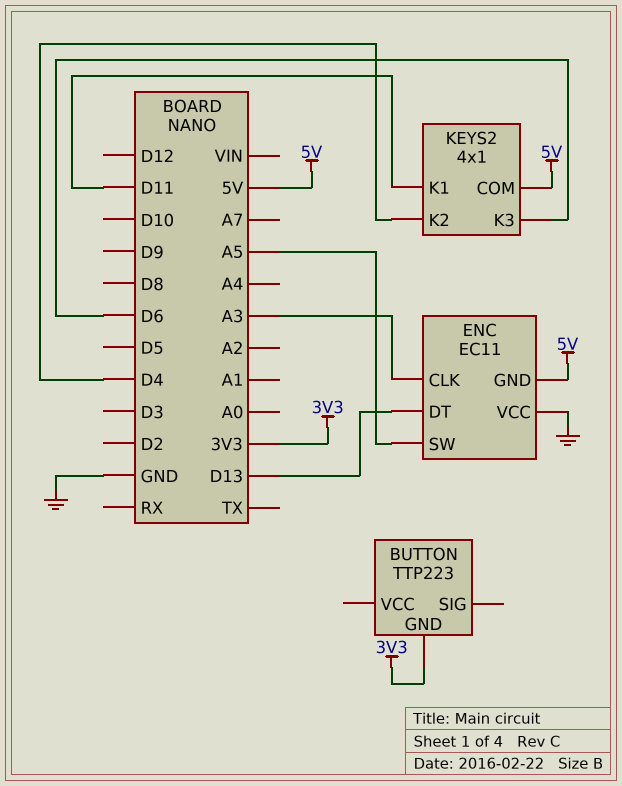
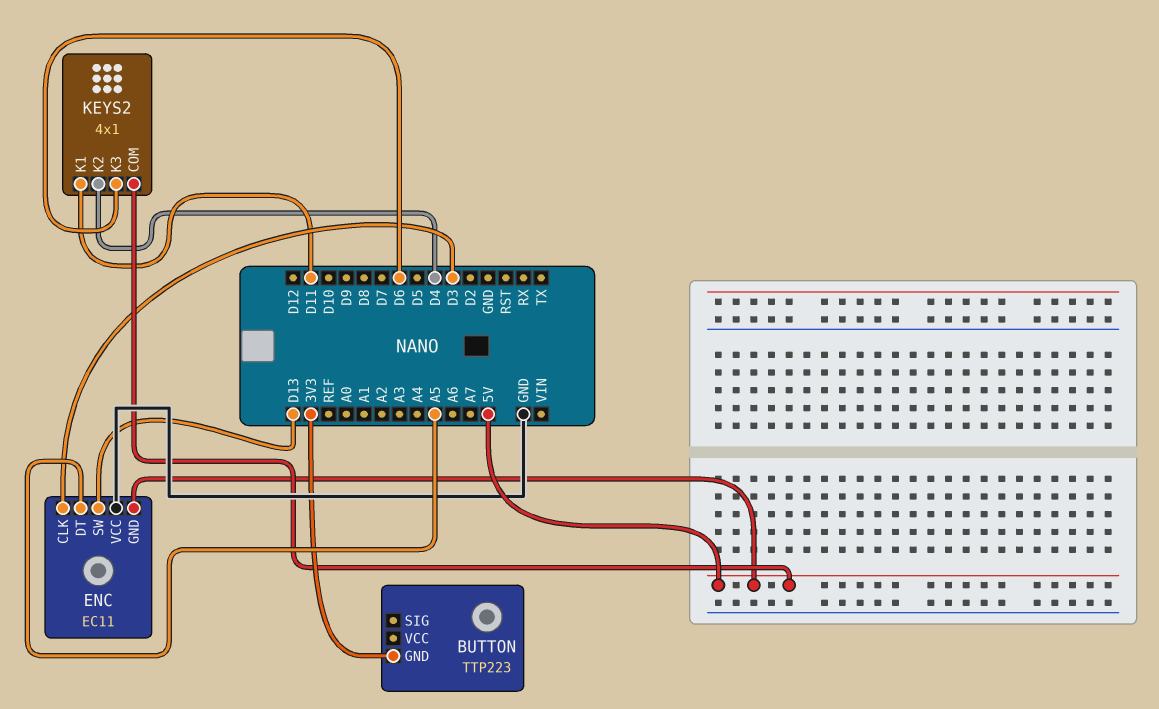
ENC pin CLK: A3 -> D3
ENC pin DT: D13 -> A5
ENC pin SW: A5 -> D13

